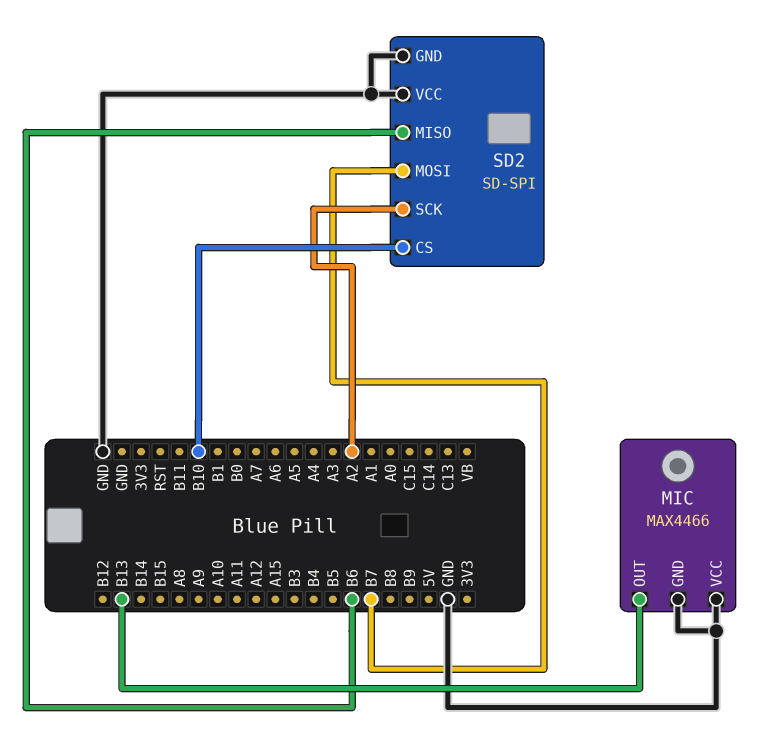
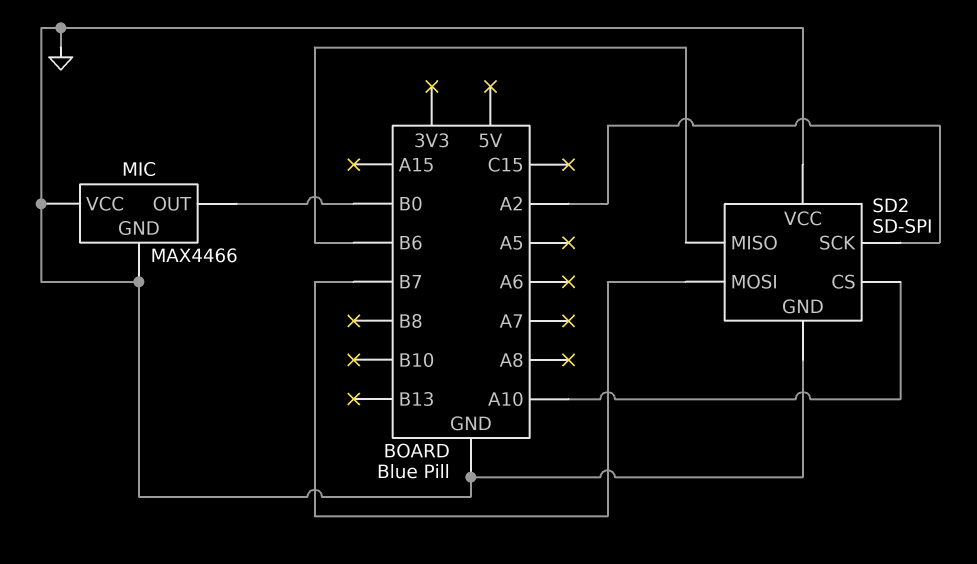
MIC pin OUT: B13 -> B0
SD2 pin CS: B10 -> A10

